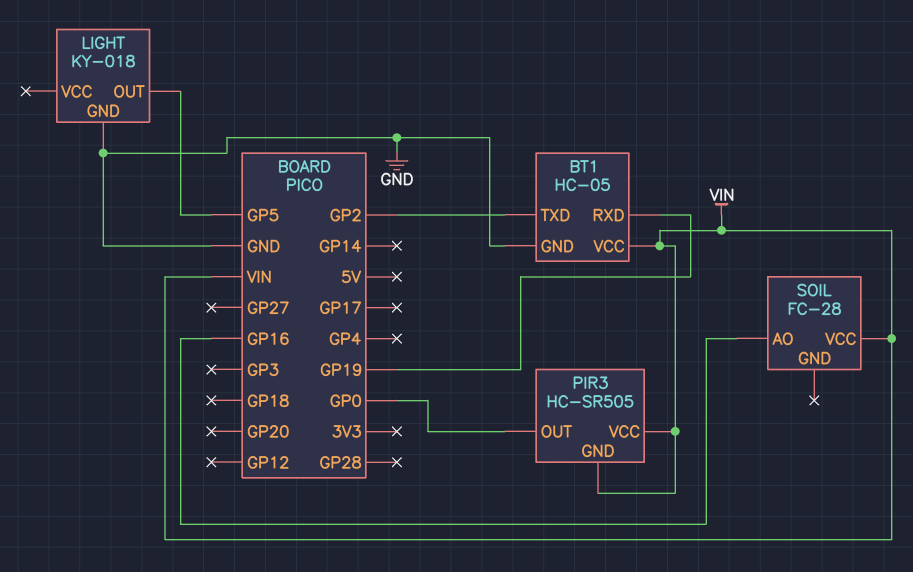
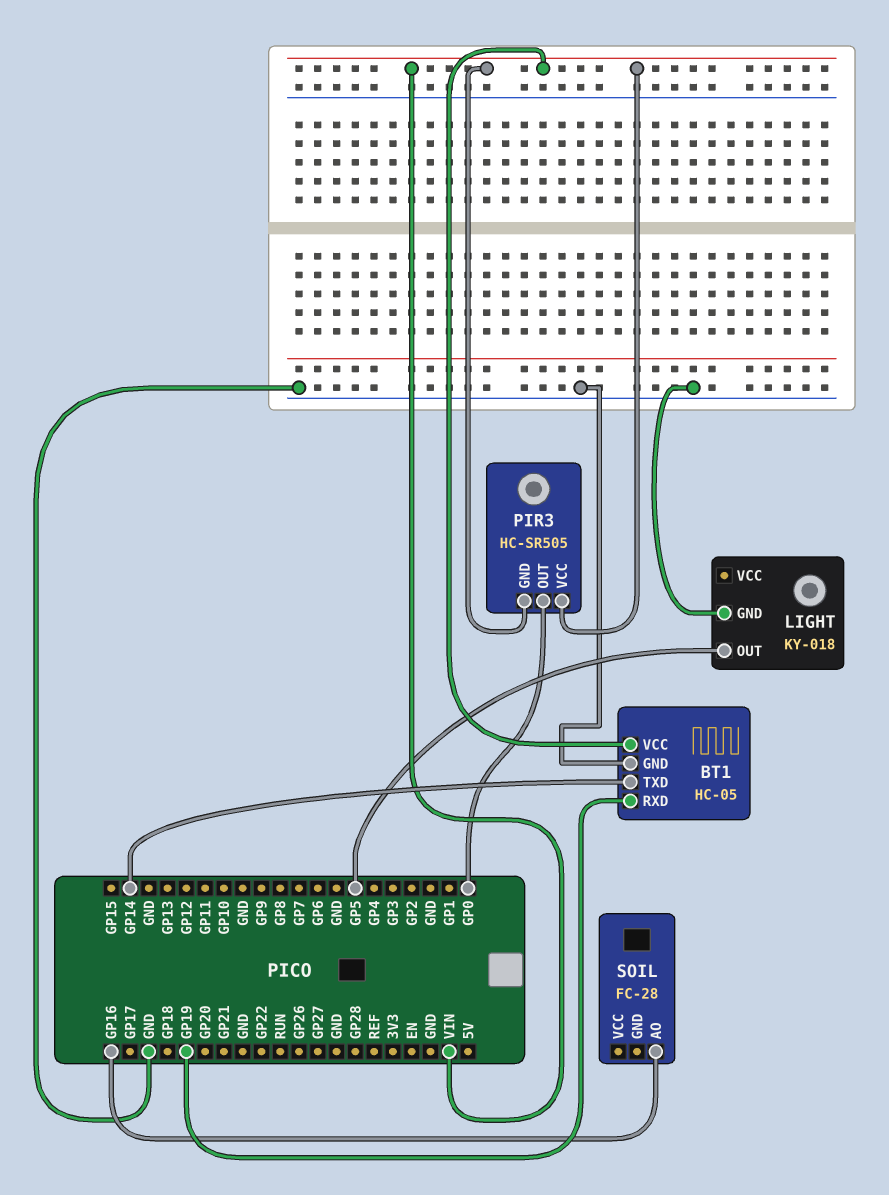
BT1 pin TXD: GP2 -> GP14
SOIL pin VCC: VIN -> none

